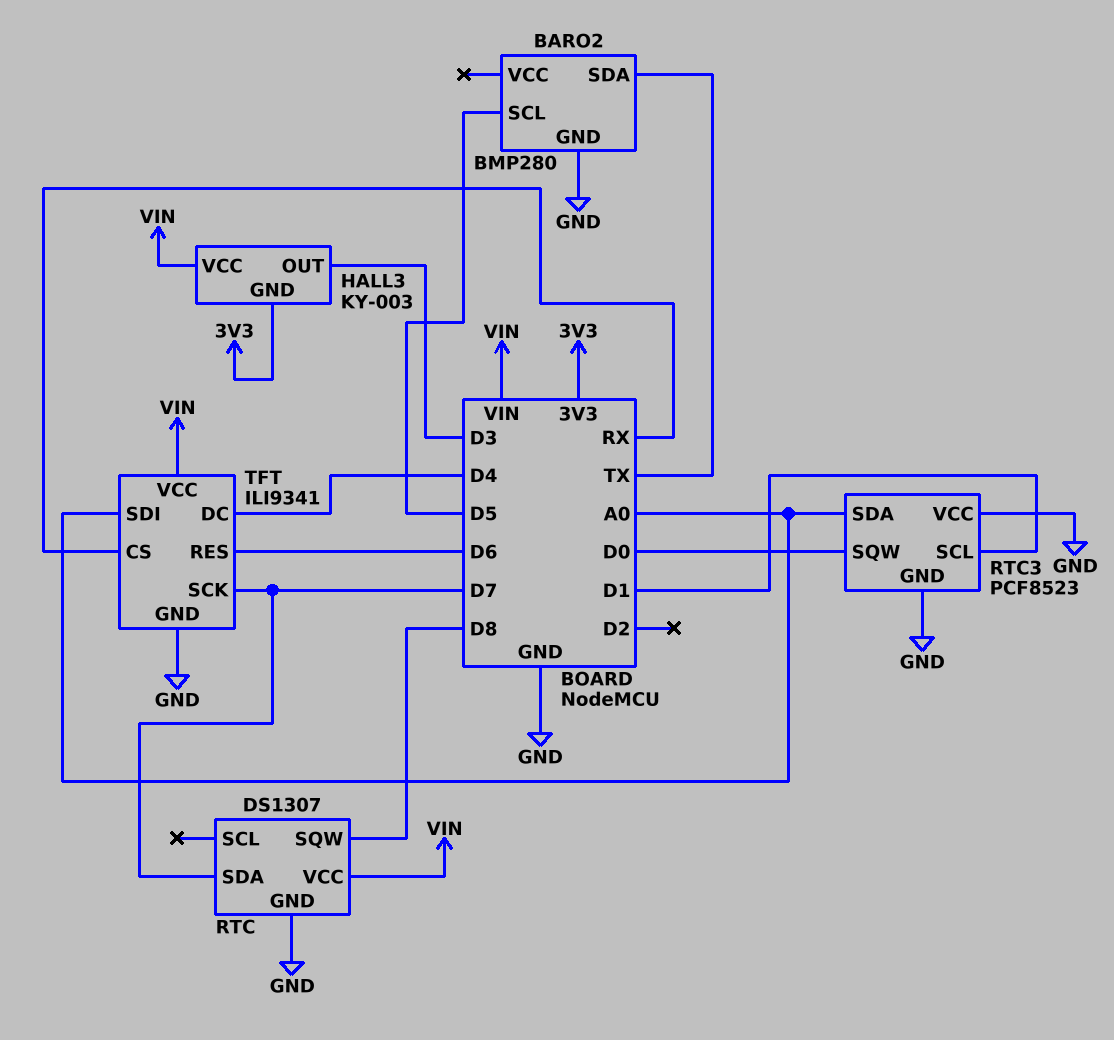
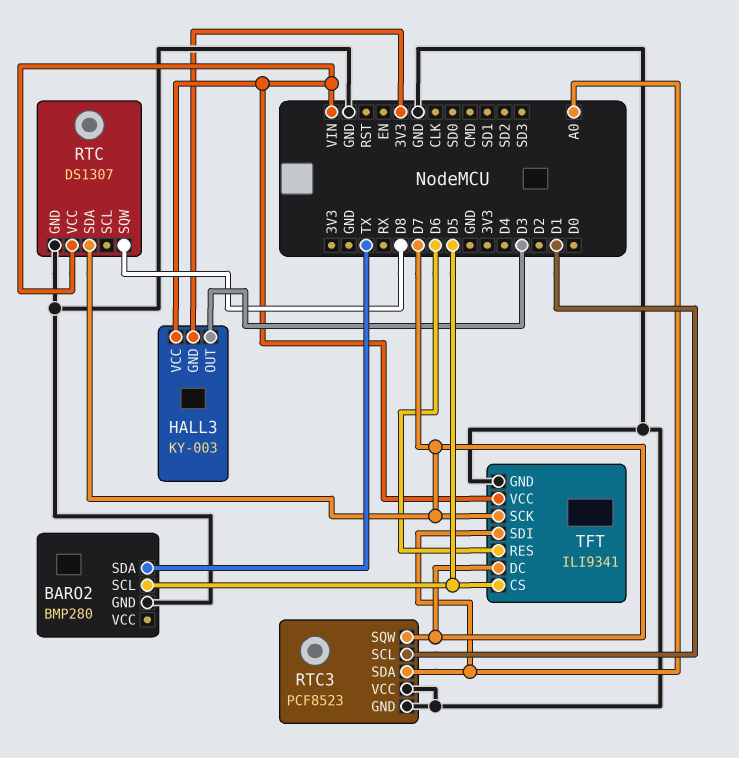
RTC3 pin SQW: D0 -> D7
TFT pin CS: RX -> D5
TFT pin DC: D4 -> D7

